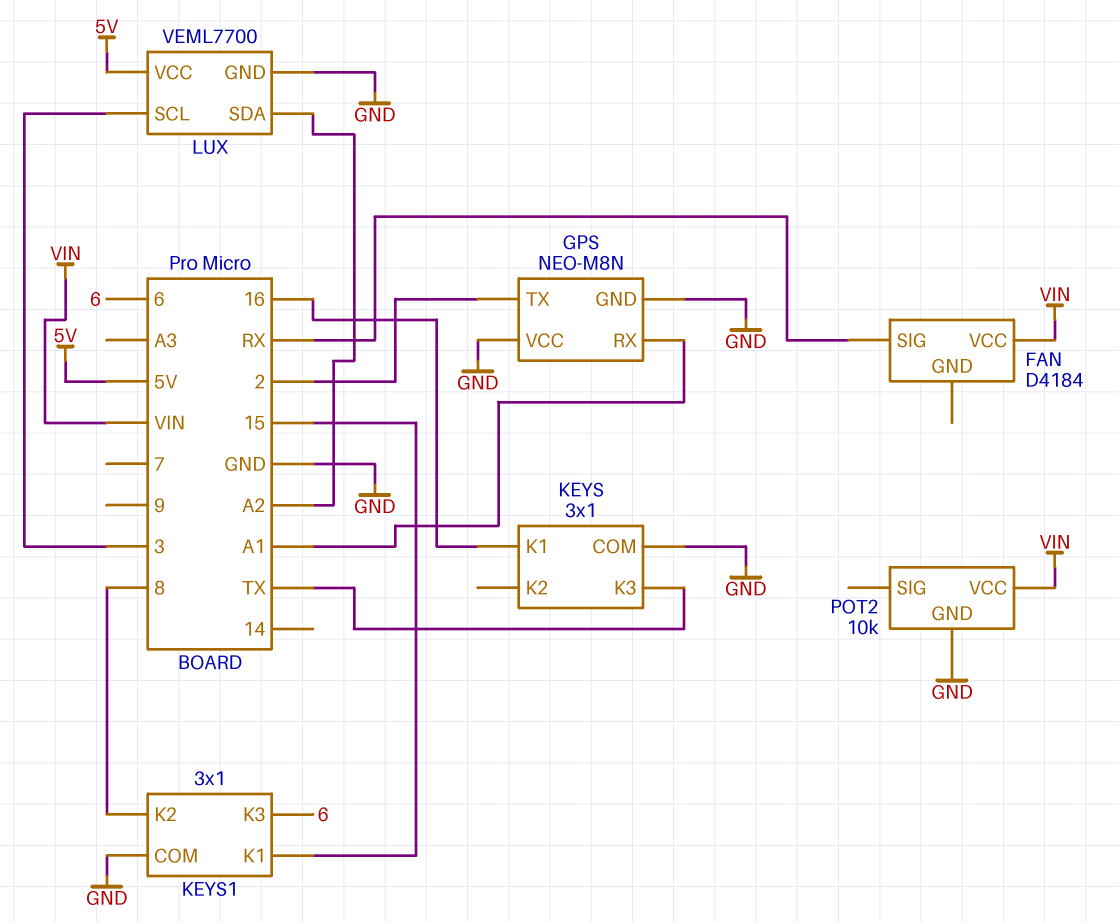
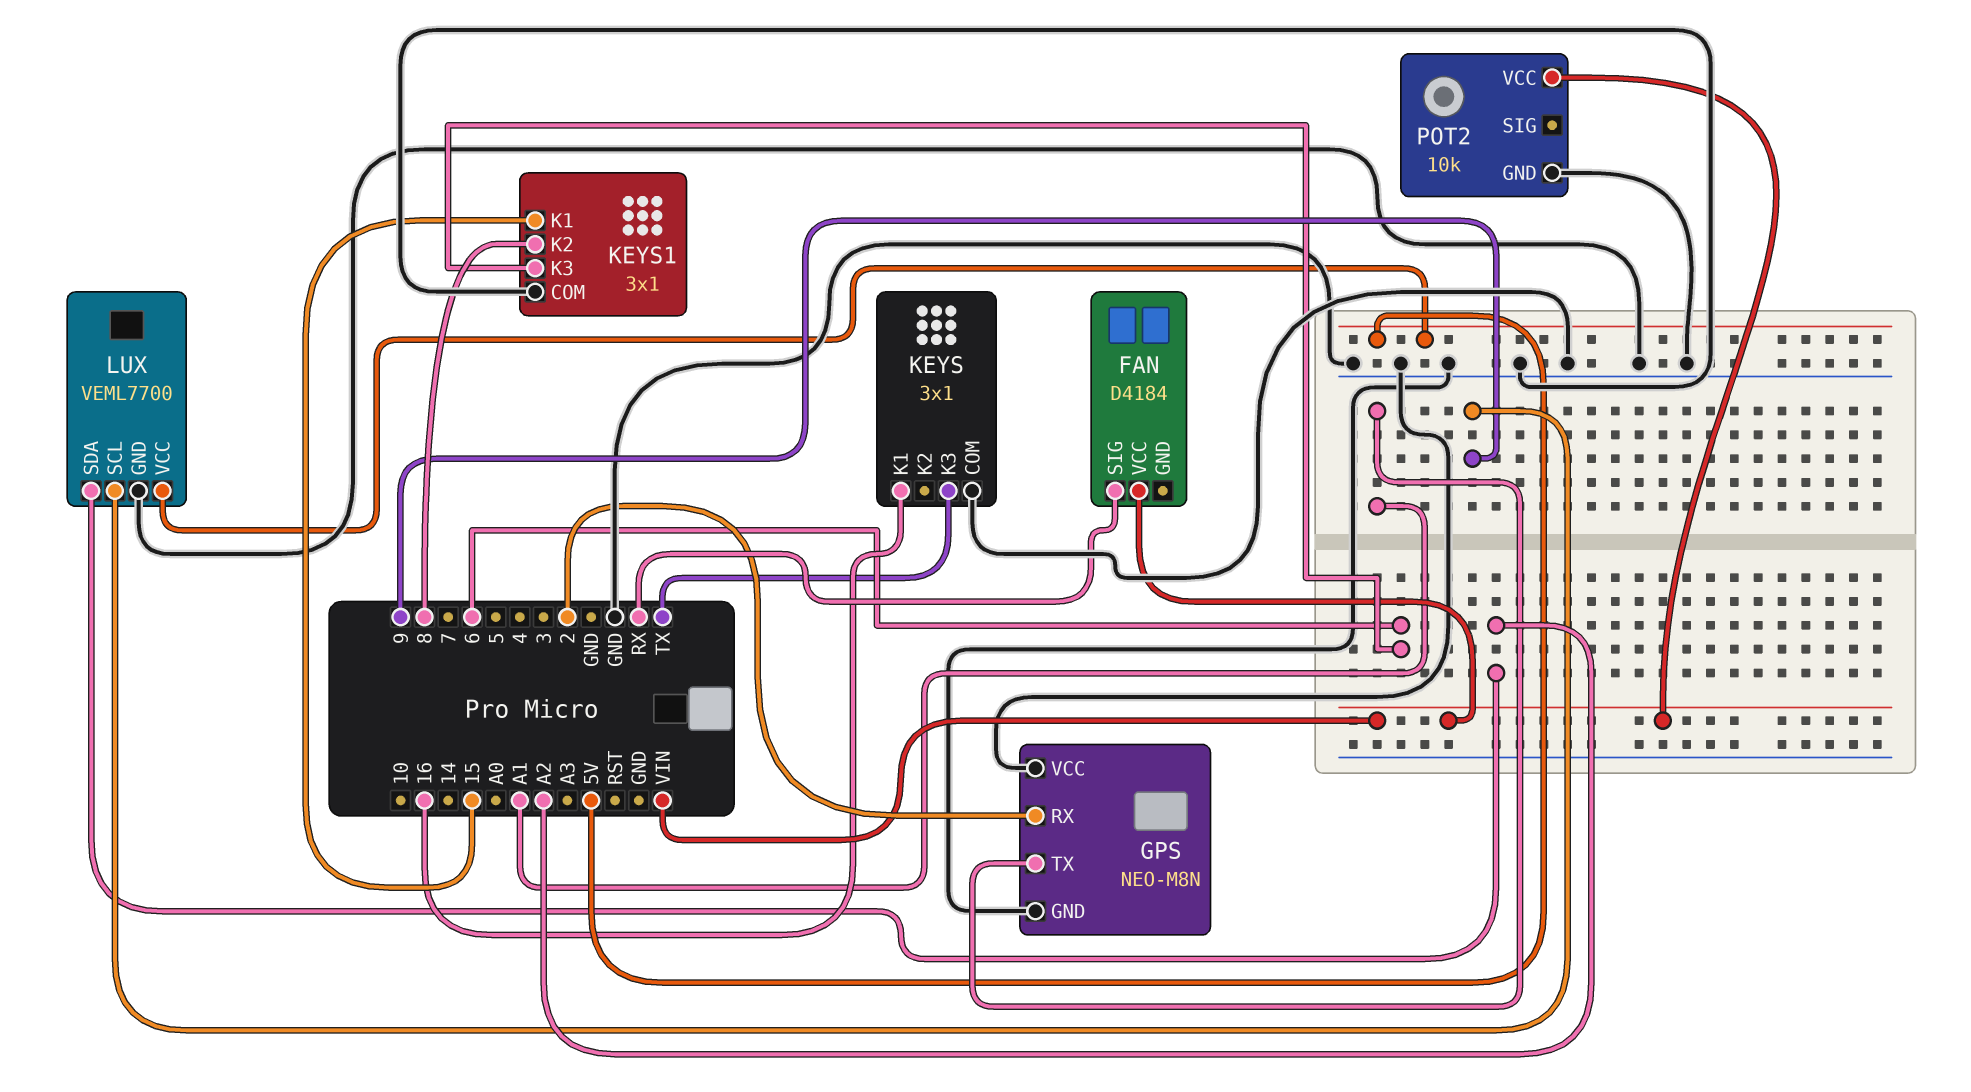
GPS pin RX: A1 -> 2
GPS pin TX: 2 -> A1
LUX pin SCL: 3 -> 9

